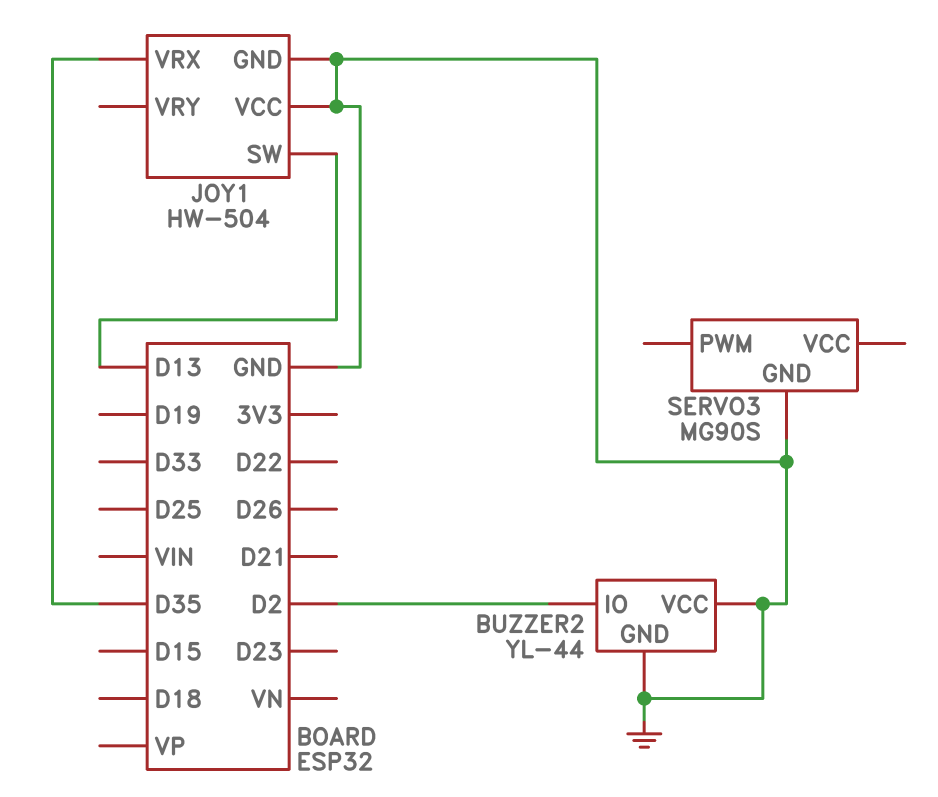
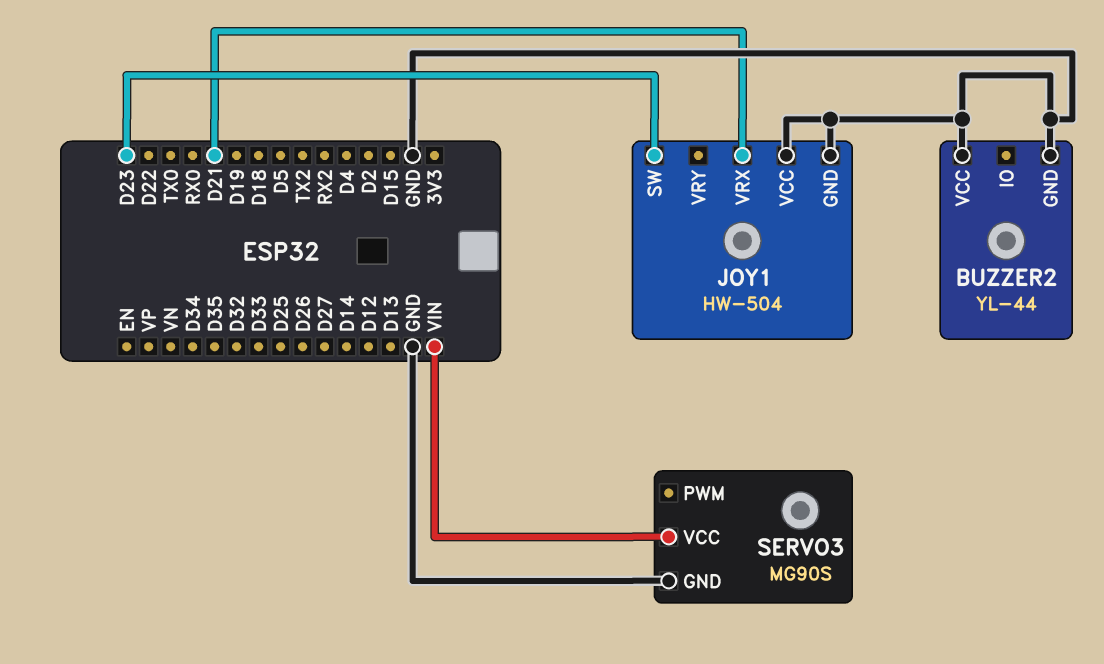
BUZZER2 pin IO: D2 -> none
JOY1 pin SW: D13 -> D23
JOY1 pin VRX: D35 -> D21
SERVO3 pin VCC: none -> VIN

